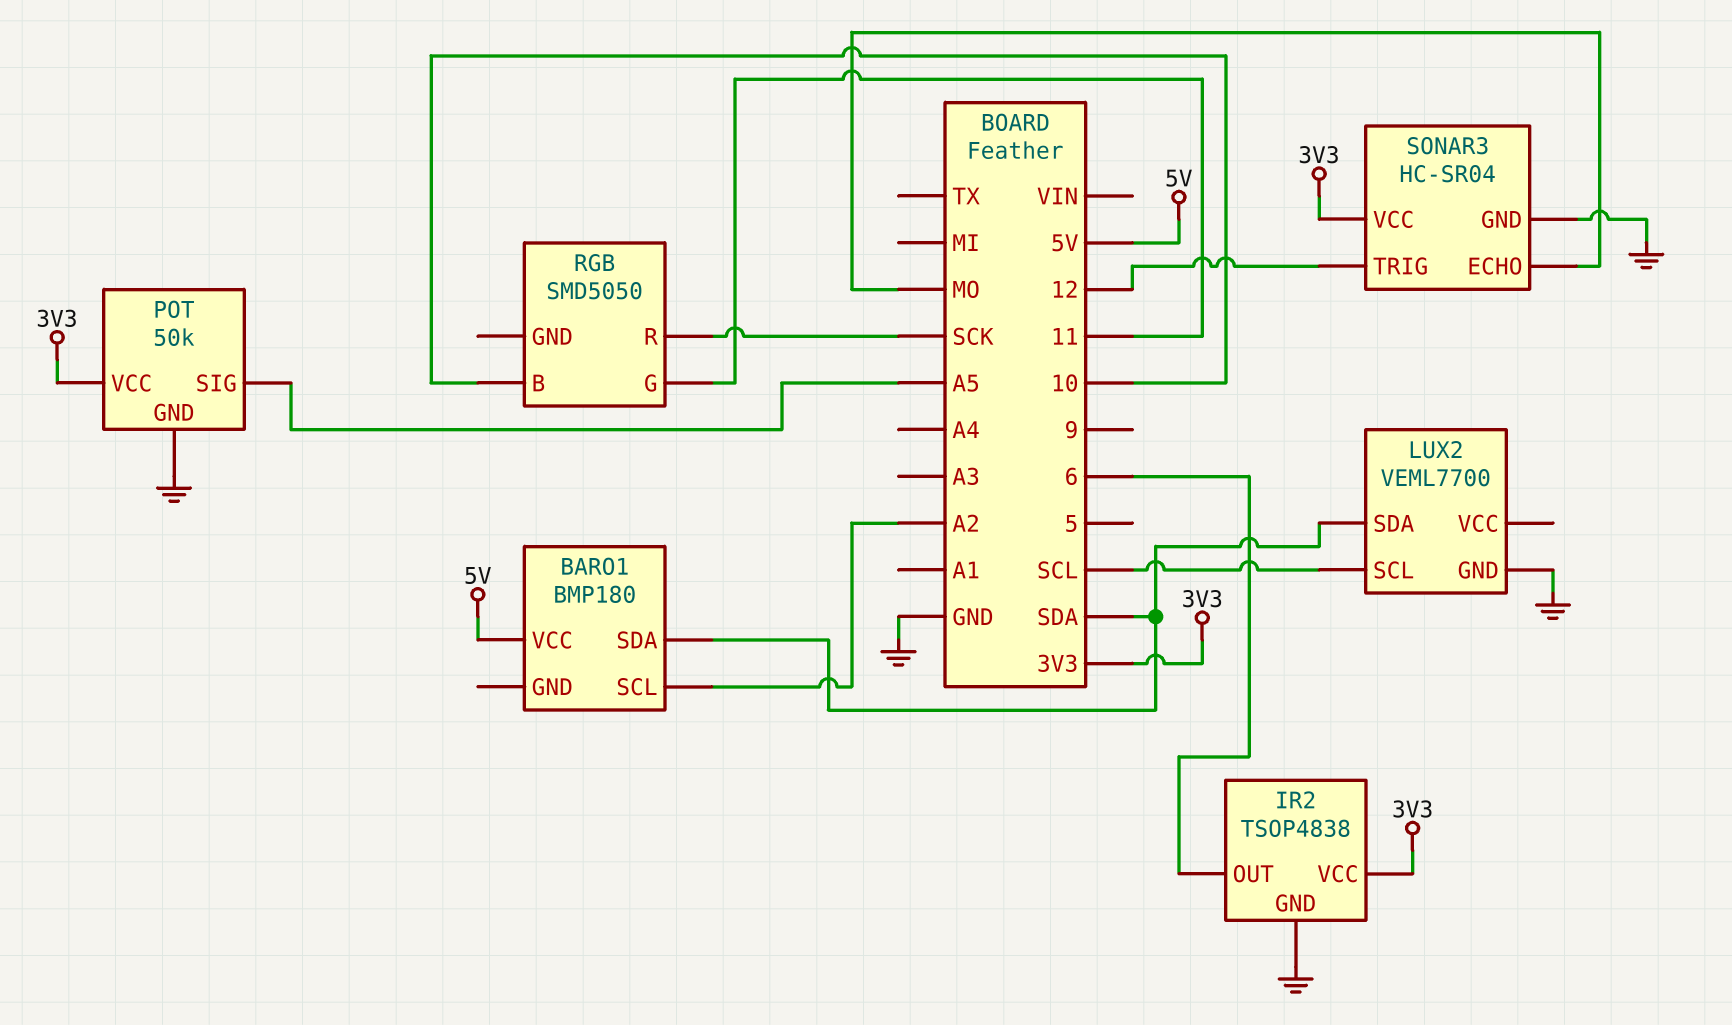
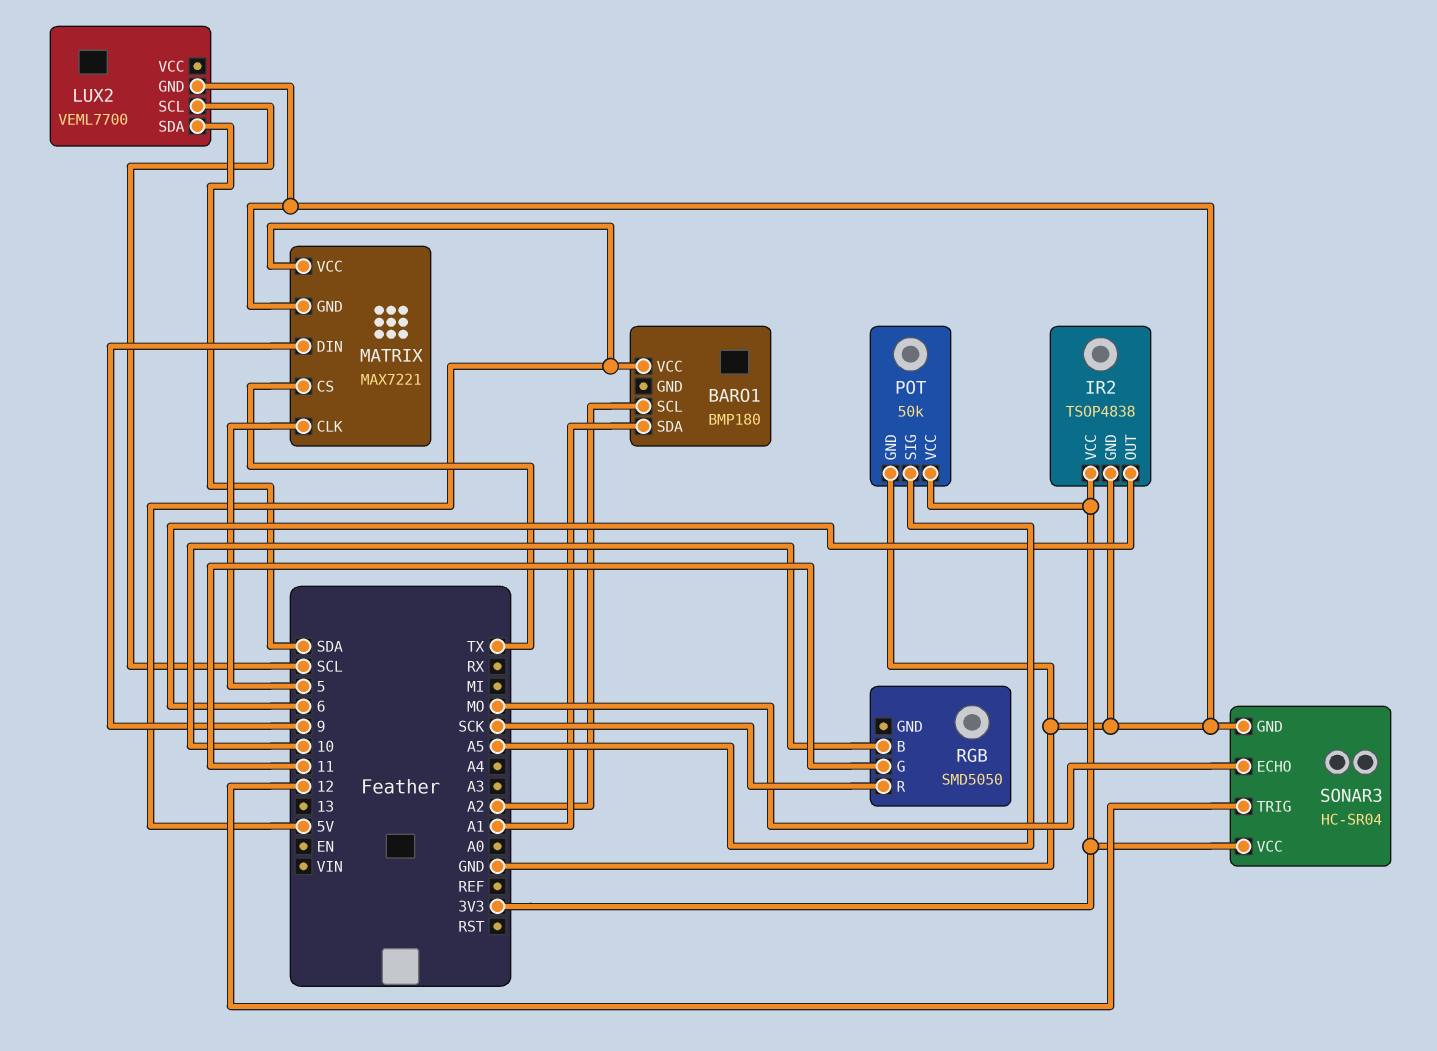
BARO1 pin SDA: SDA -> A1
MATRIX: none -> MAX7221
MATRIX pin CLK: none -> 5
MATRIX pin CS: none -> TX
MATRIX pin DIN: none -> 9
MATRIX pin GND: none -> GND
MATRIX pin VCC: none -> 5V

